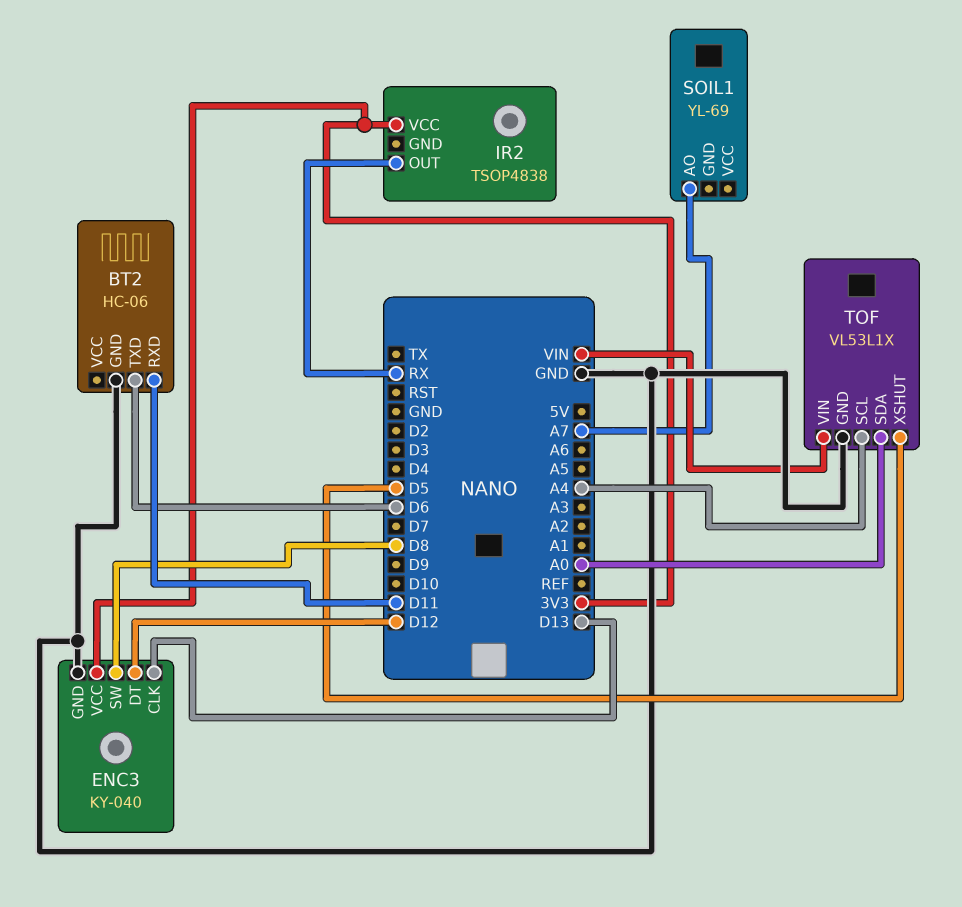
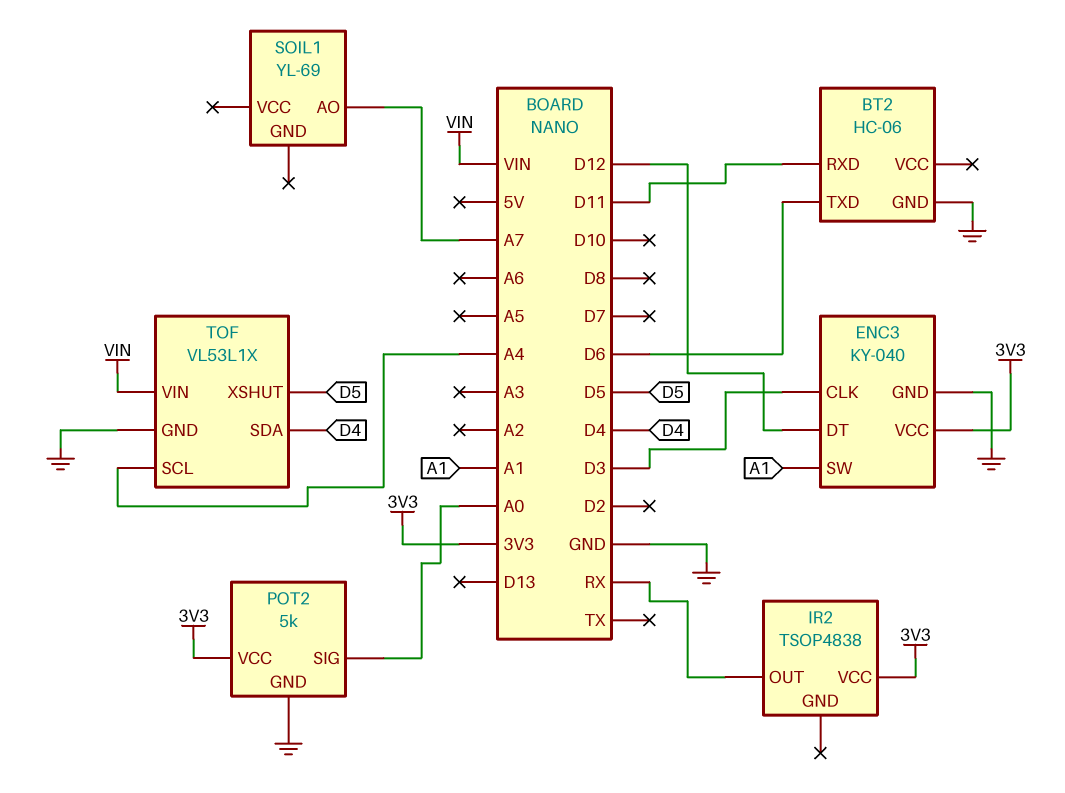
ENC3 pin CLK: D13 -> D3
ENC3 pin SW: D8 -> A1
POT2: none -> 5k
POT2 pin GND: none -> GND
POT2 pin SIG: none -> A0
POT2 pin VCC: none -> 3V3
TOF pin SDA: A0 -> D4

